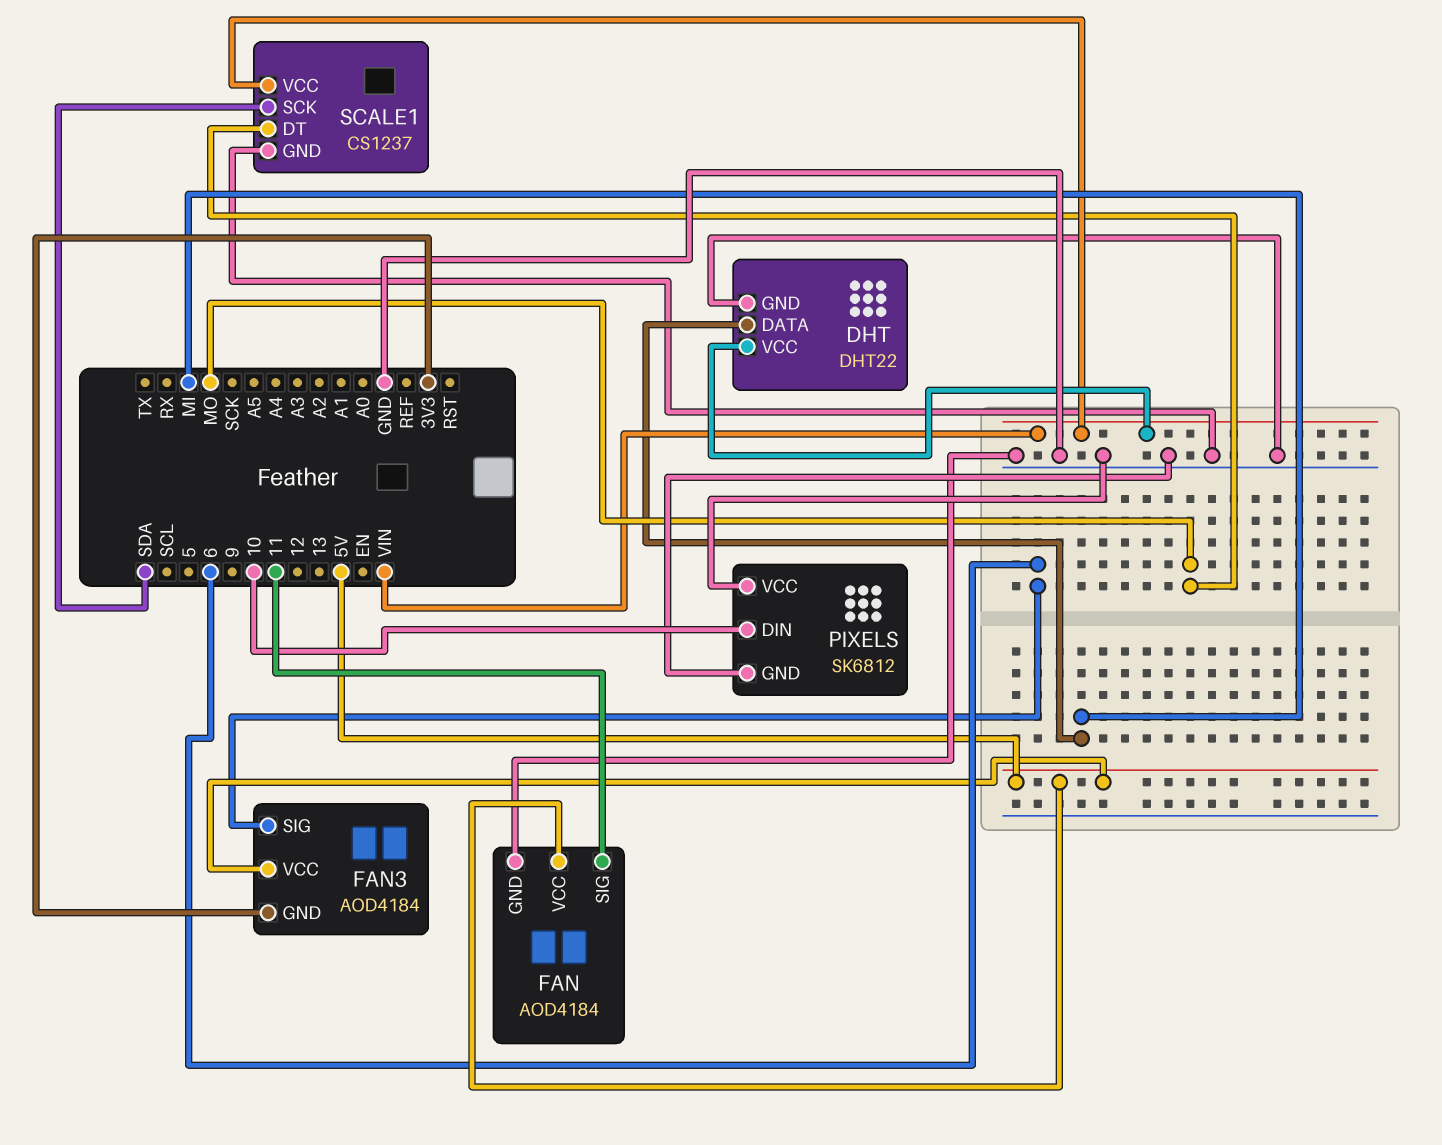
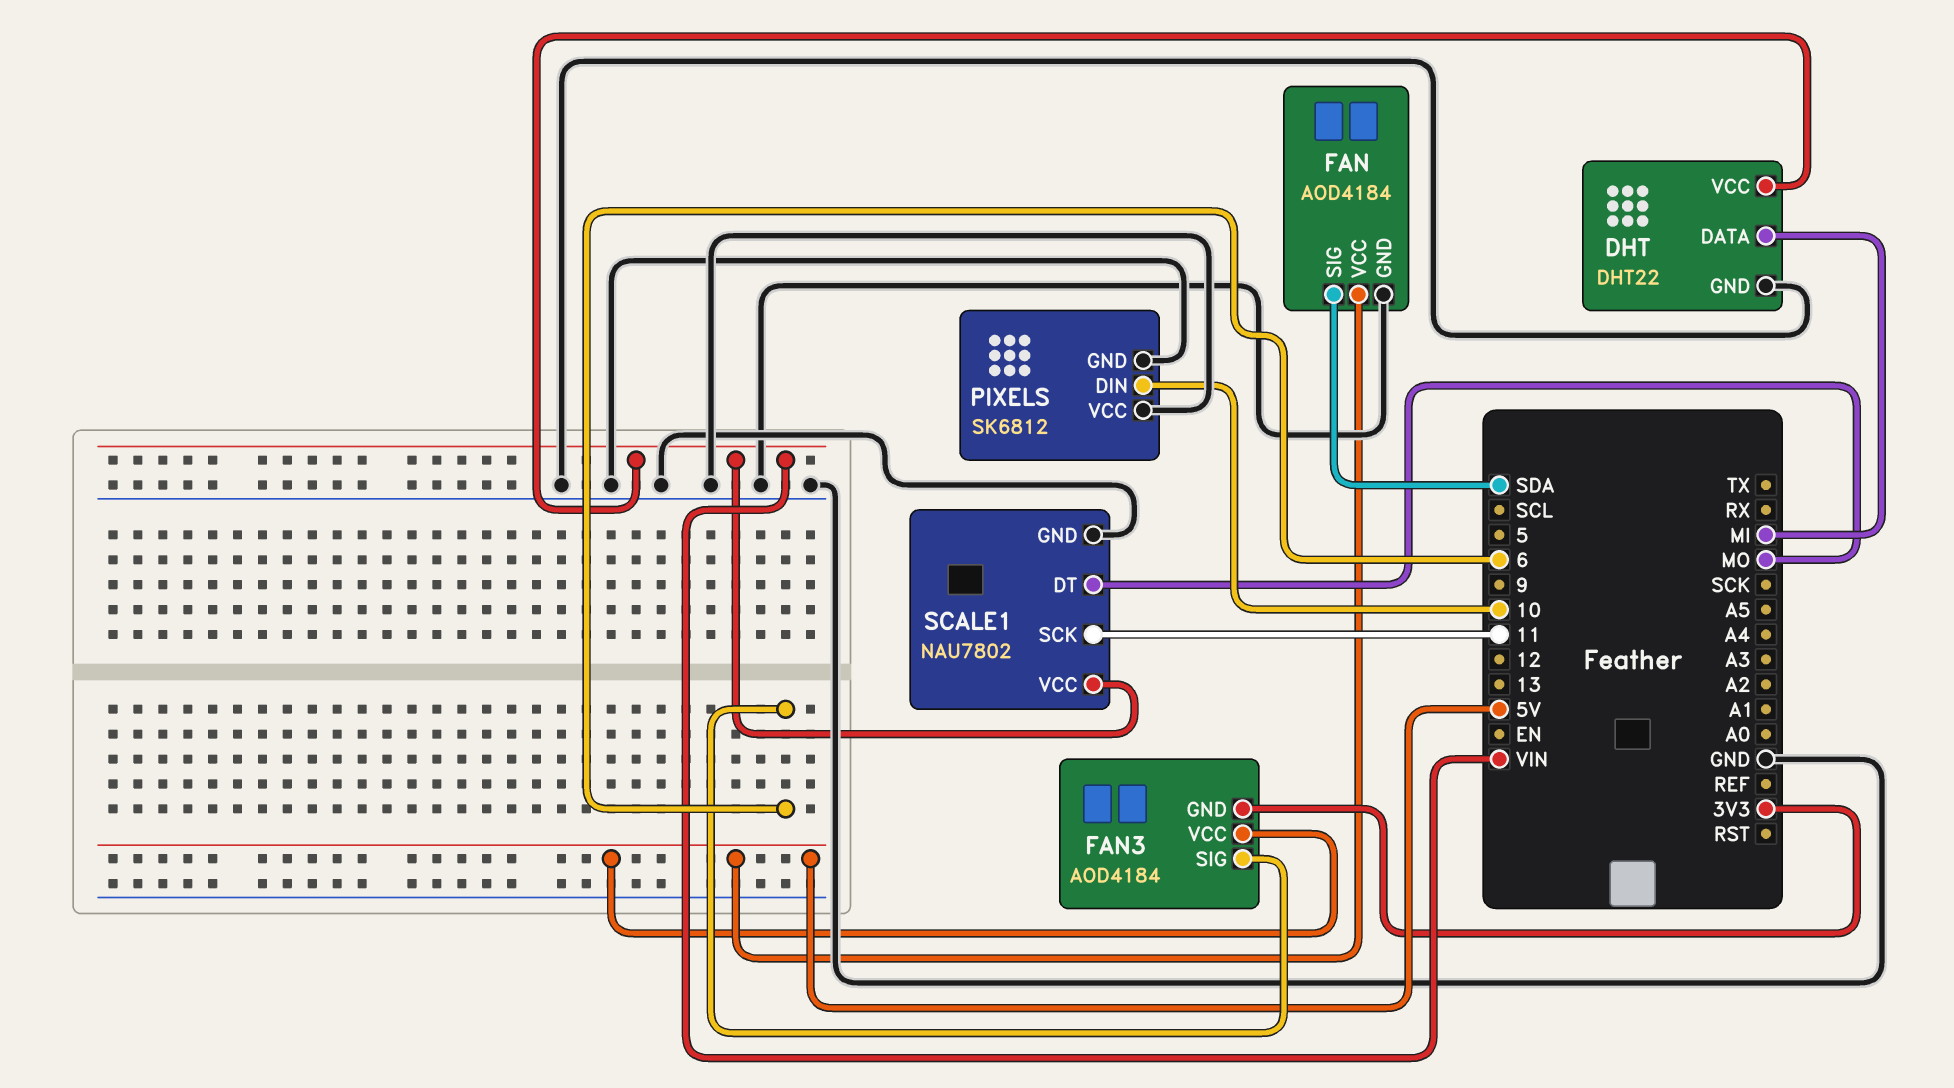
FAN pin SIG: 11 -> SDA
SCALE1: CS1237 -> NAU7802
SCALE1 pin SCK: SDA -> 11

